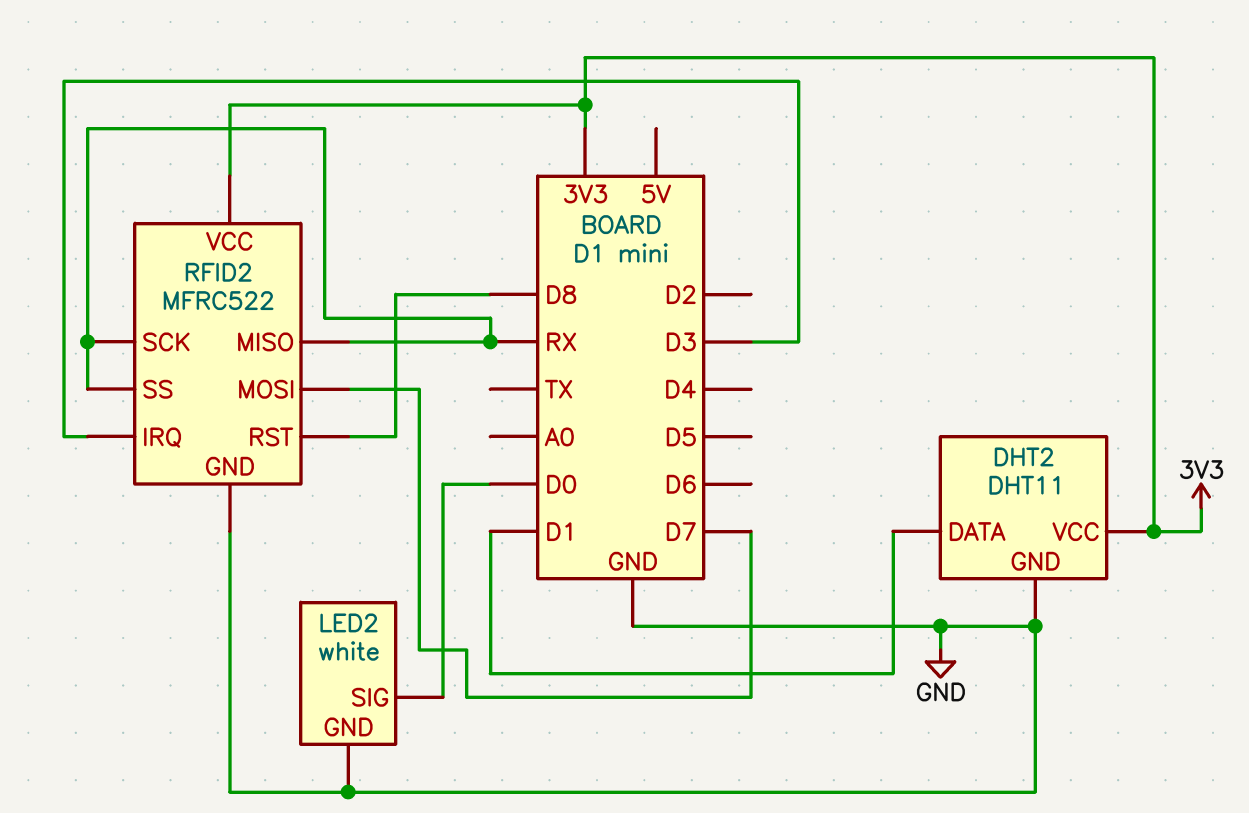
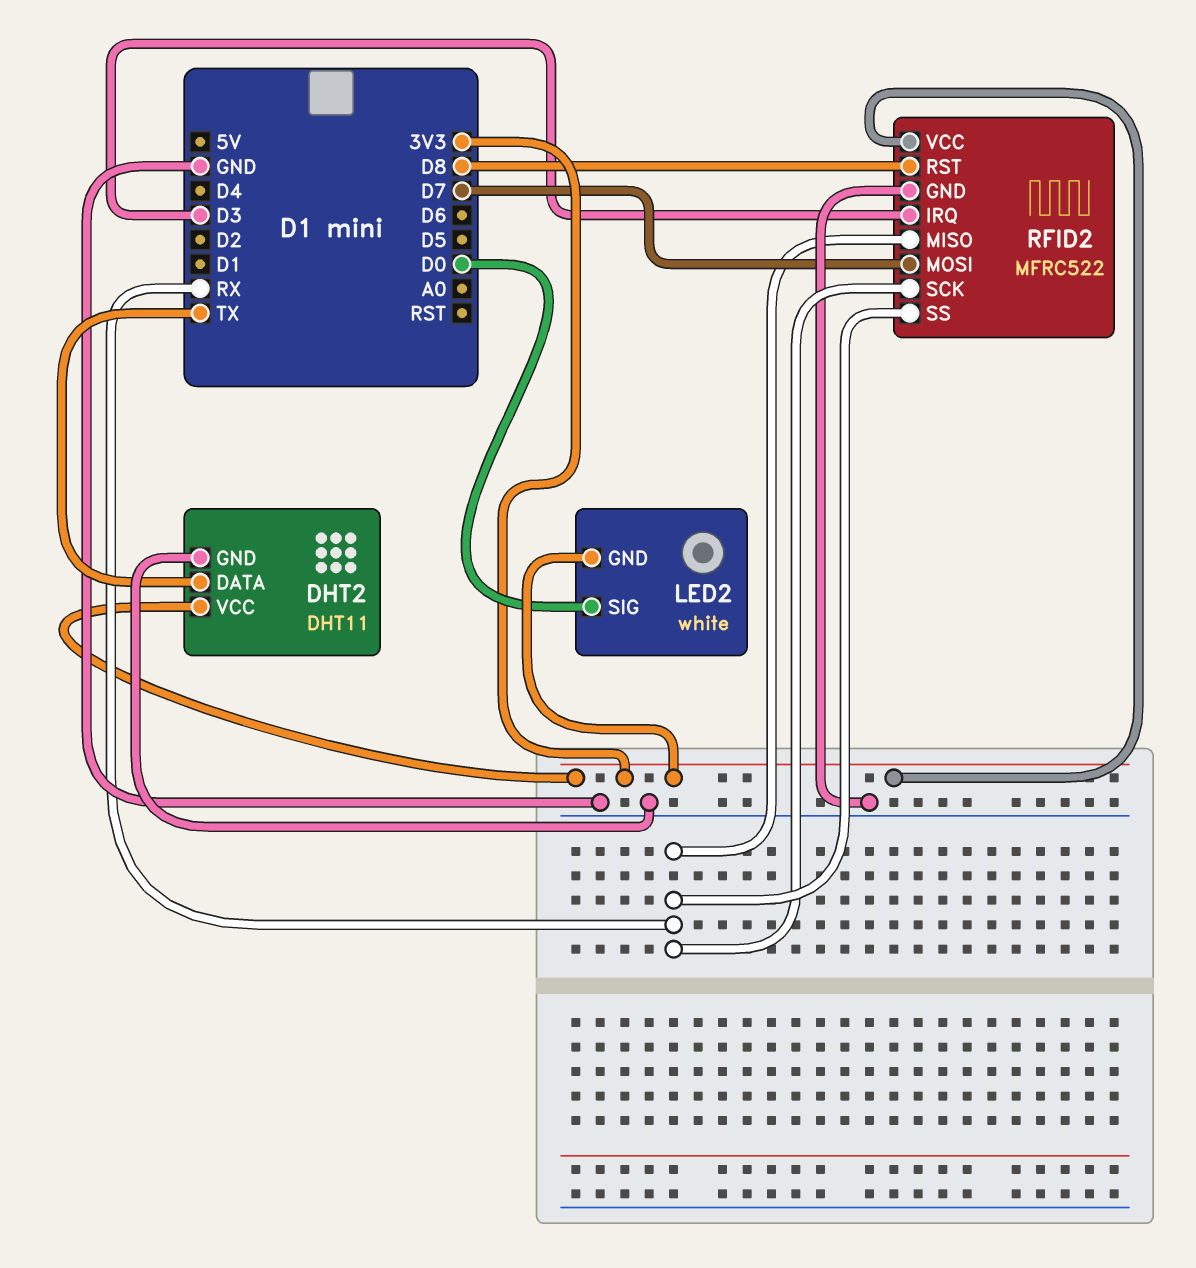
DHT2 pin DATA: D1 -> TX
LED2 pin GND: GND -> 3V3

